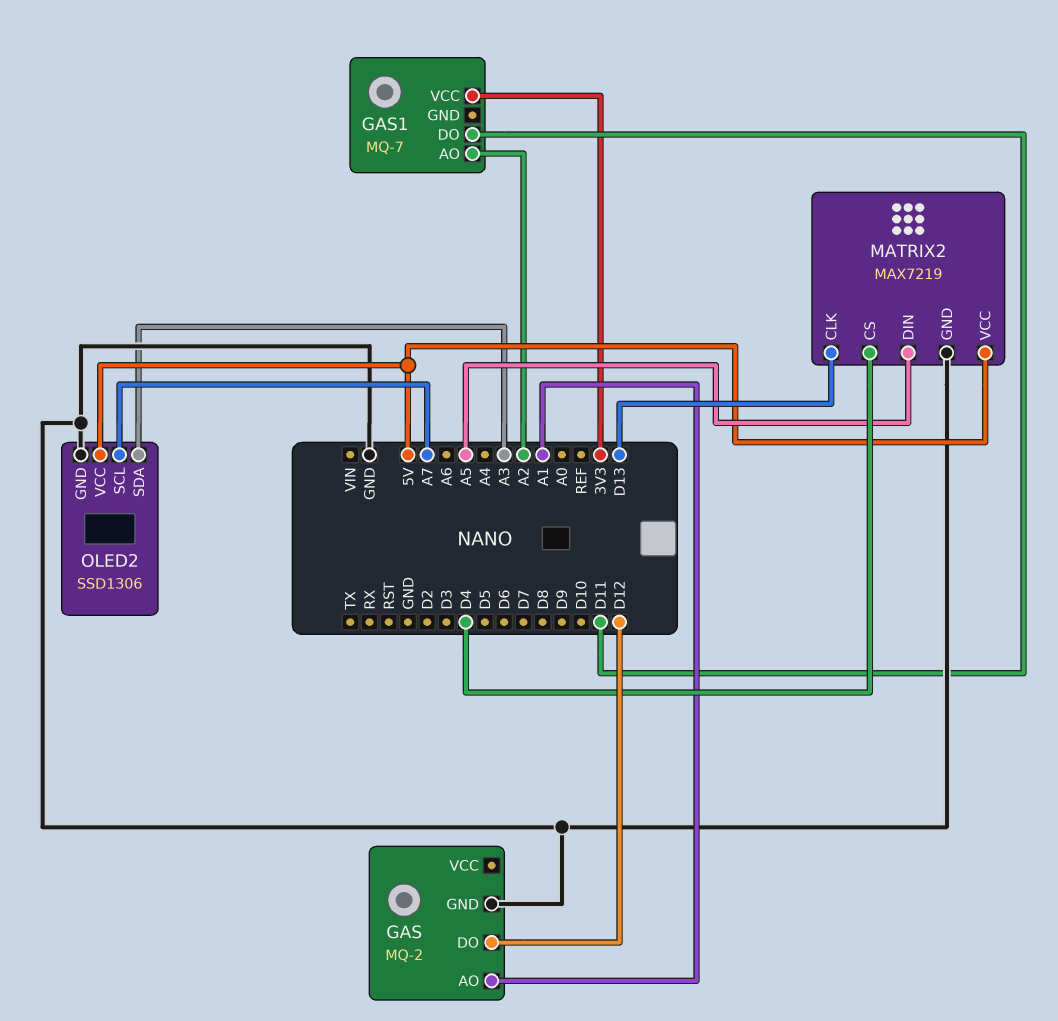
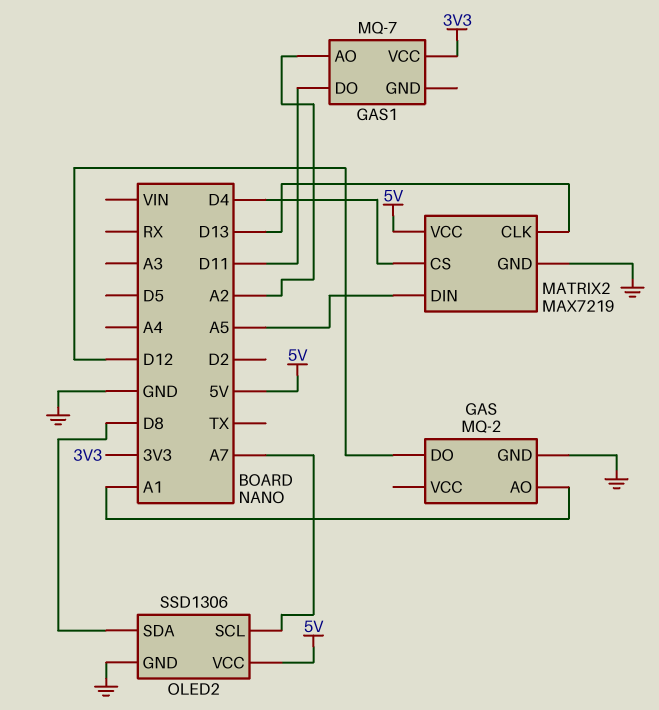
OLED2 pin SDA: A3 -> D8

